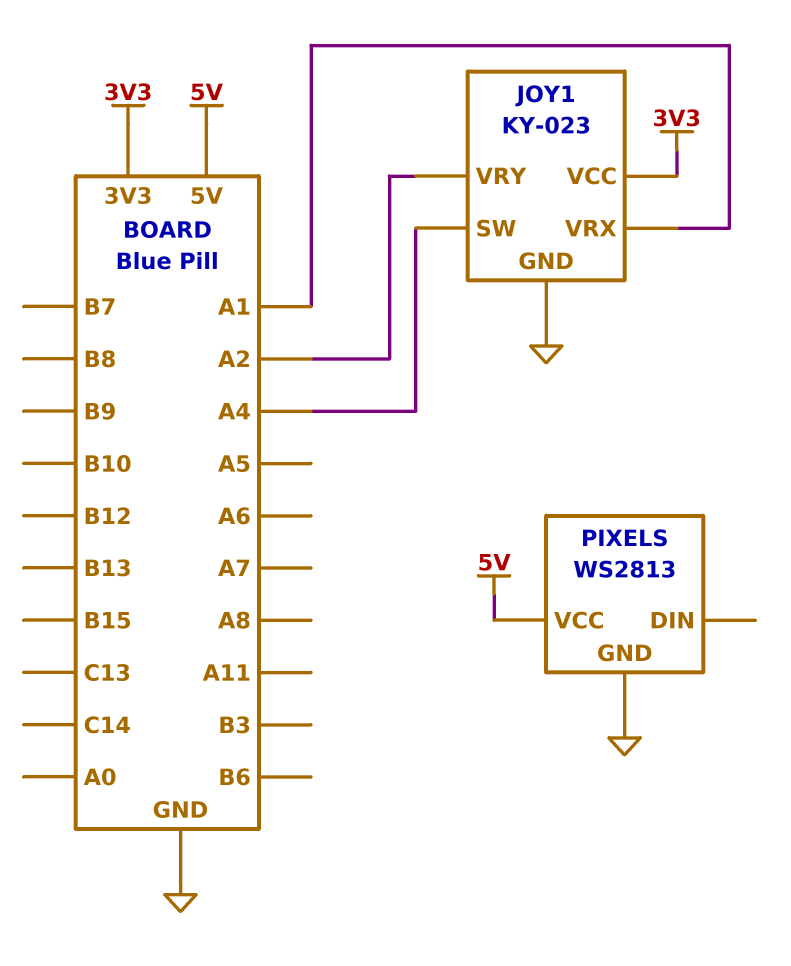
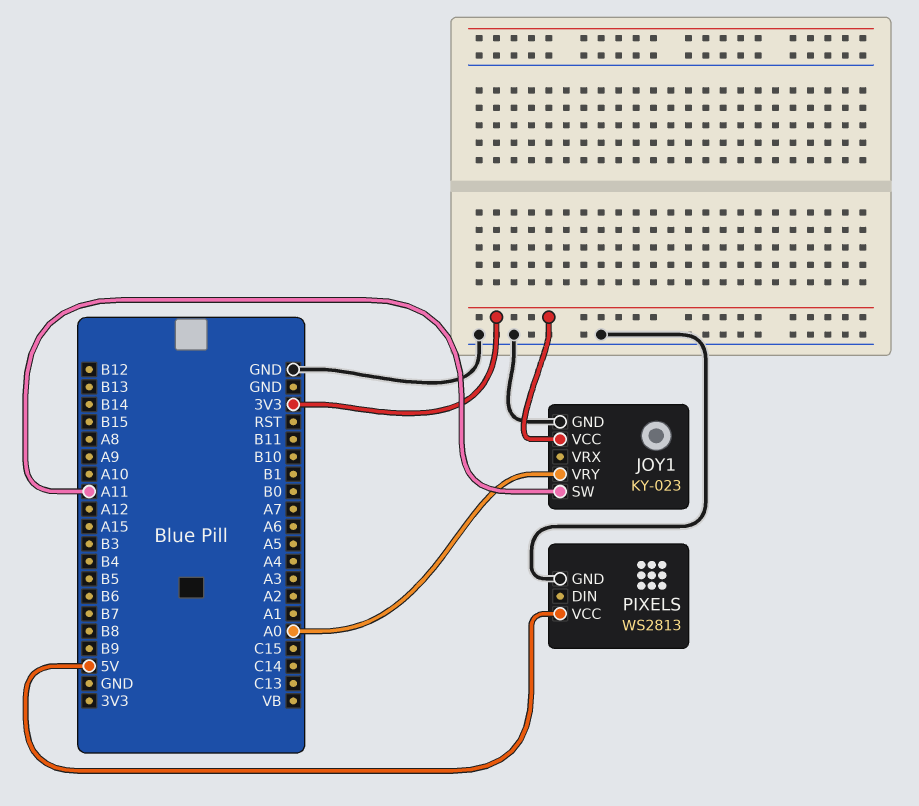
JOY1 pin SW: A4 -> A11
JOY1 pin VRX: A1 -> none
JOY1 pin VRY: A2 -> A0

